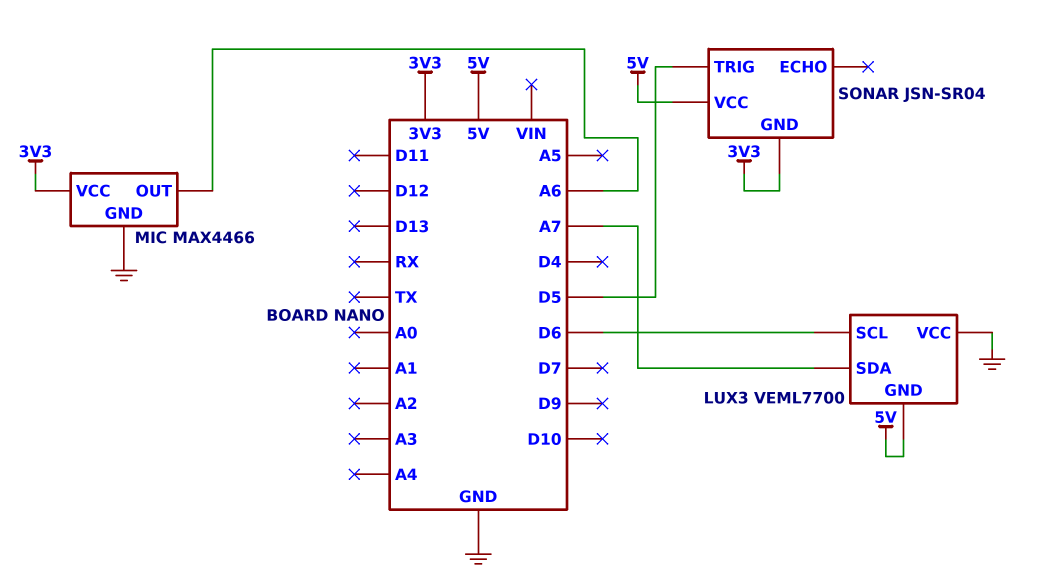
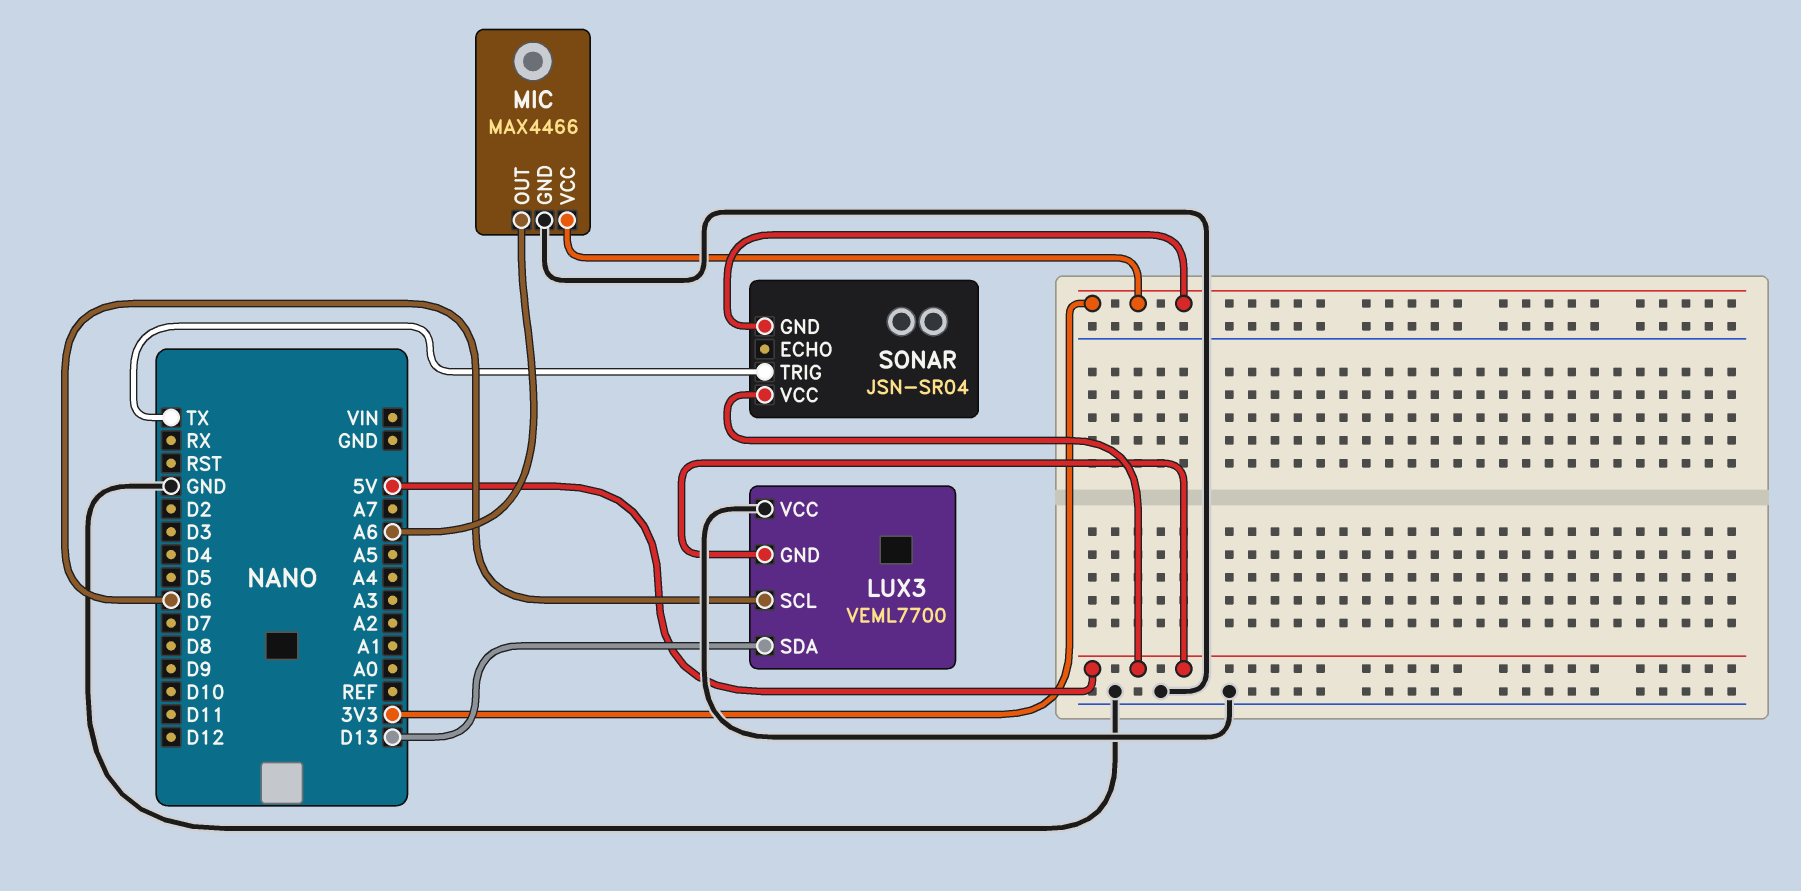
LUX3 pin SDA: A7 -> D13
SONAR pin TRIG: D5 -> TX

